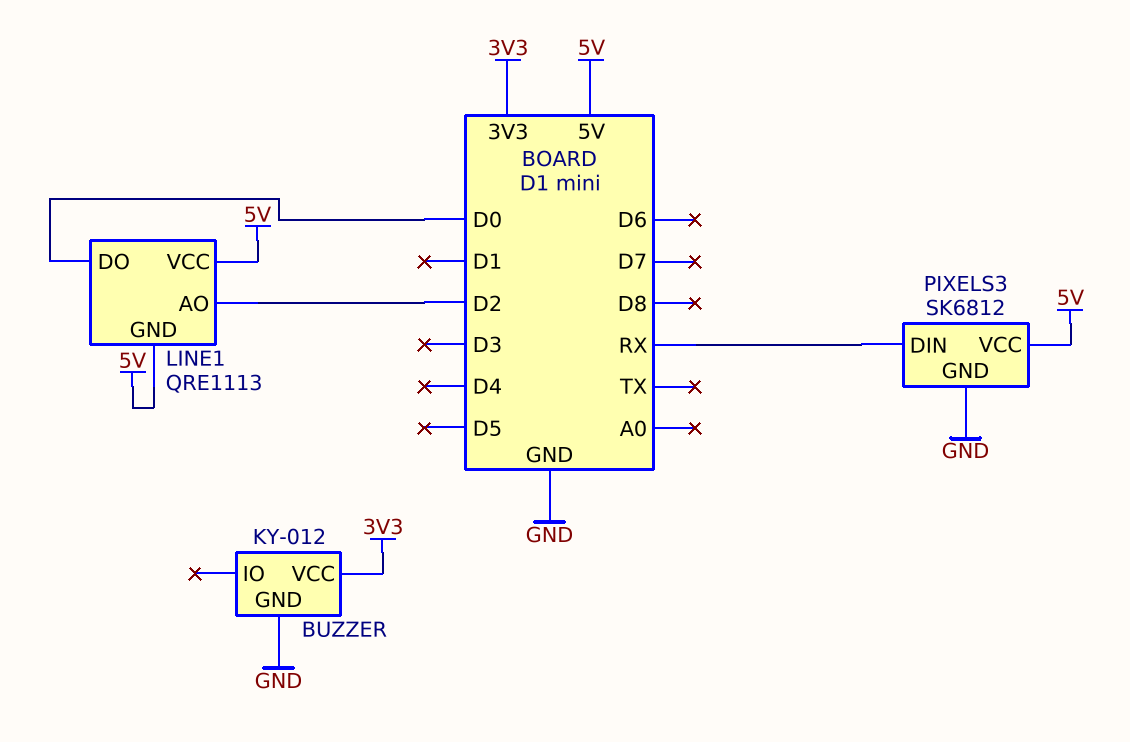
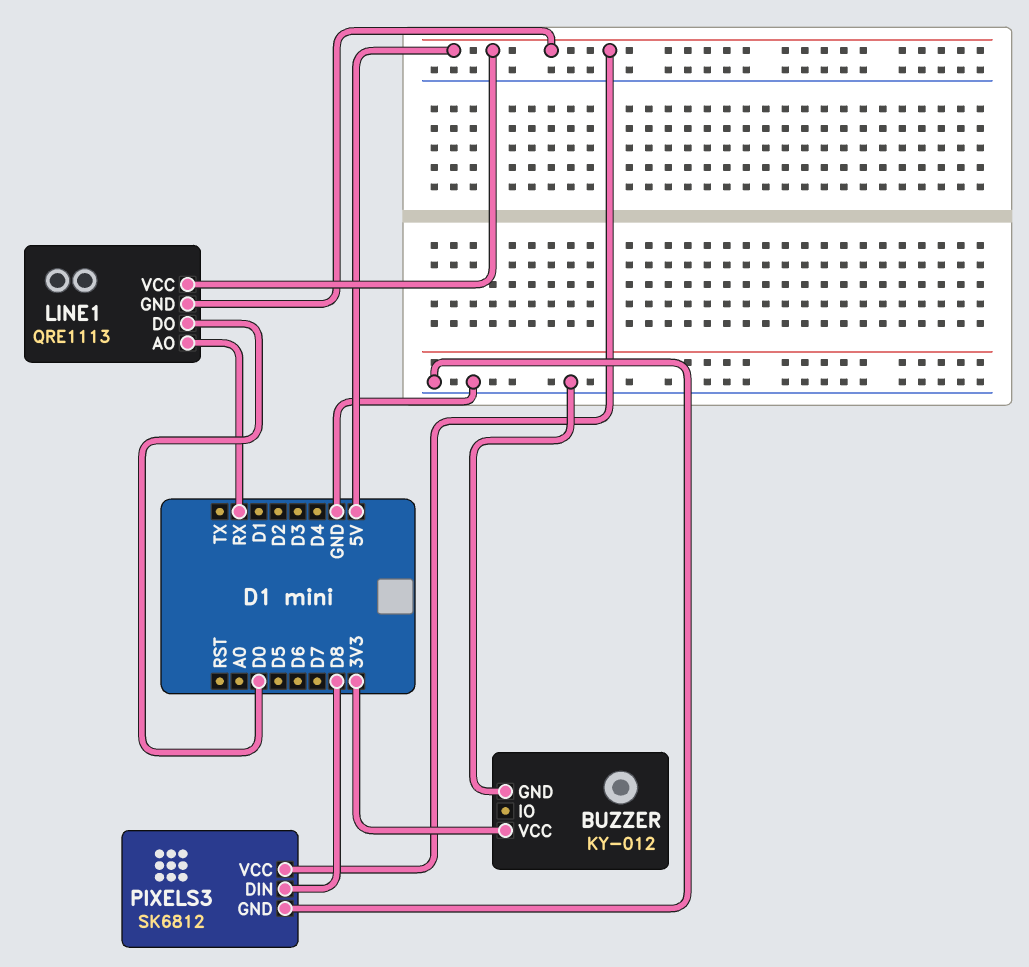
LINE1 pin AO: D2 -> RX
PIXELS3 pin DIN: RX -> D8

